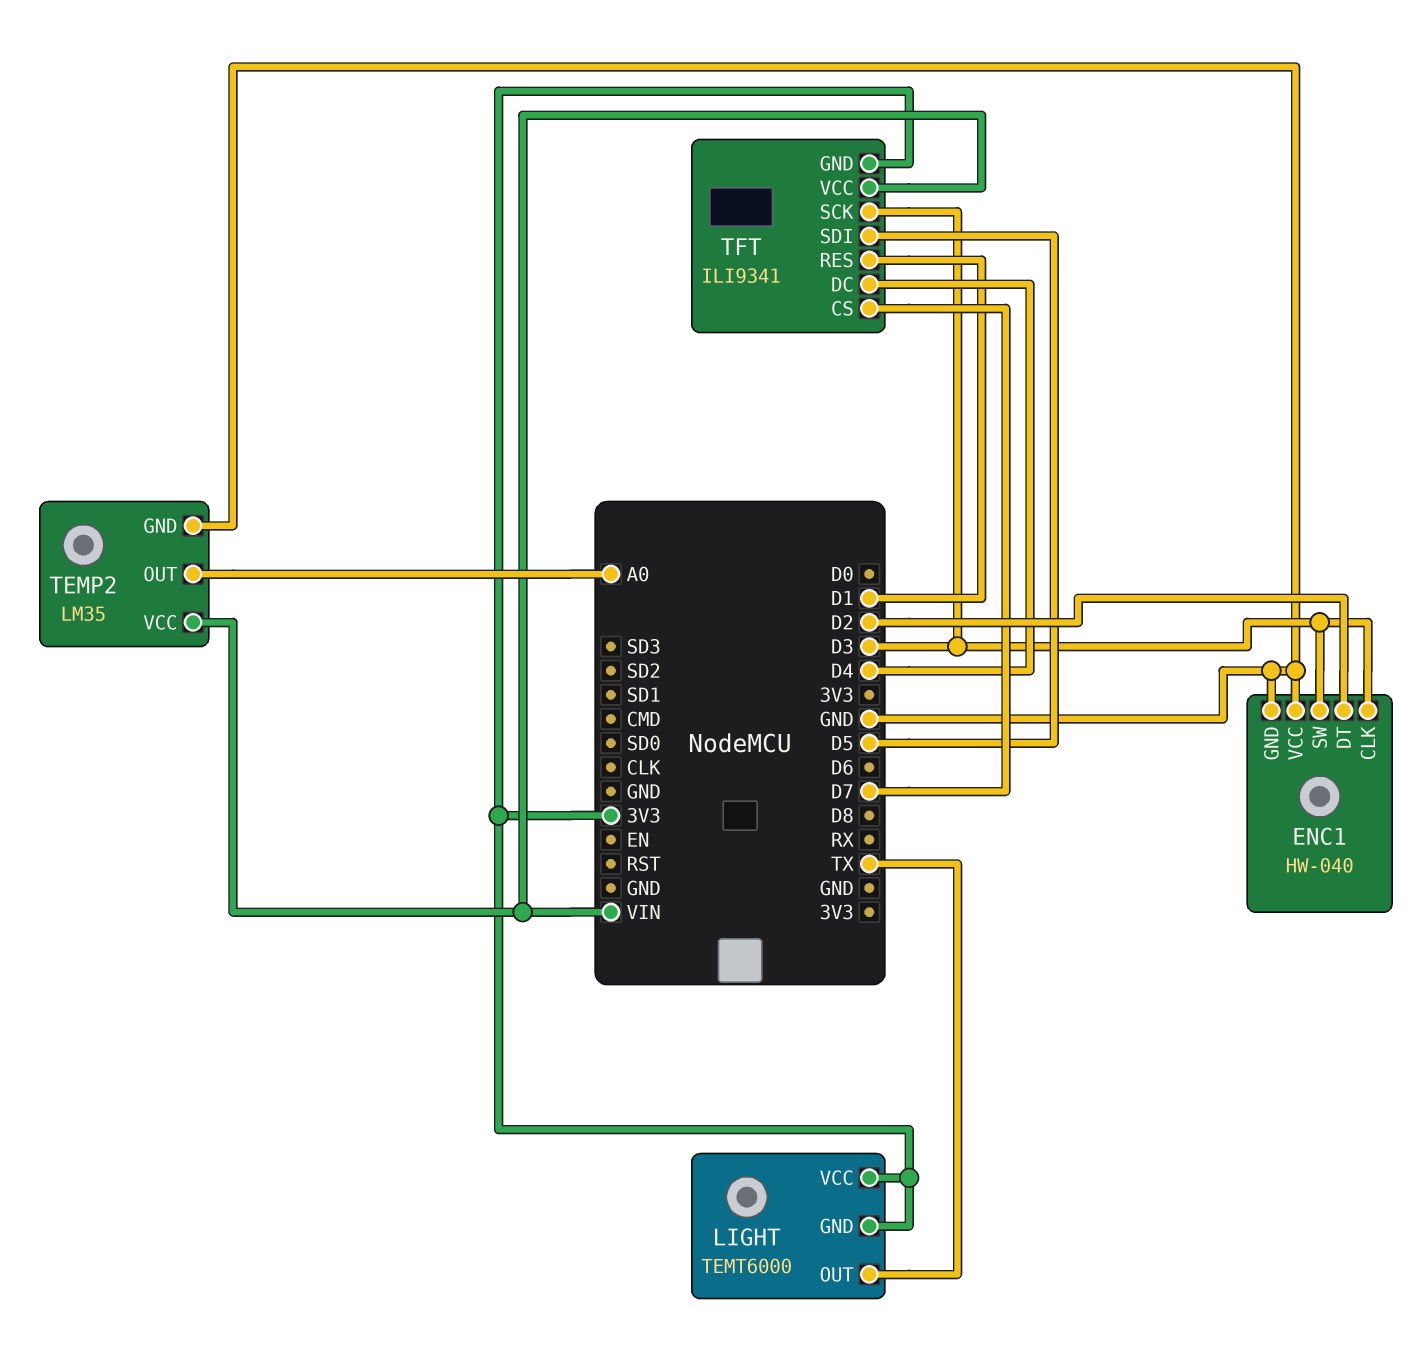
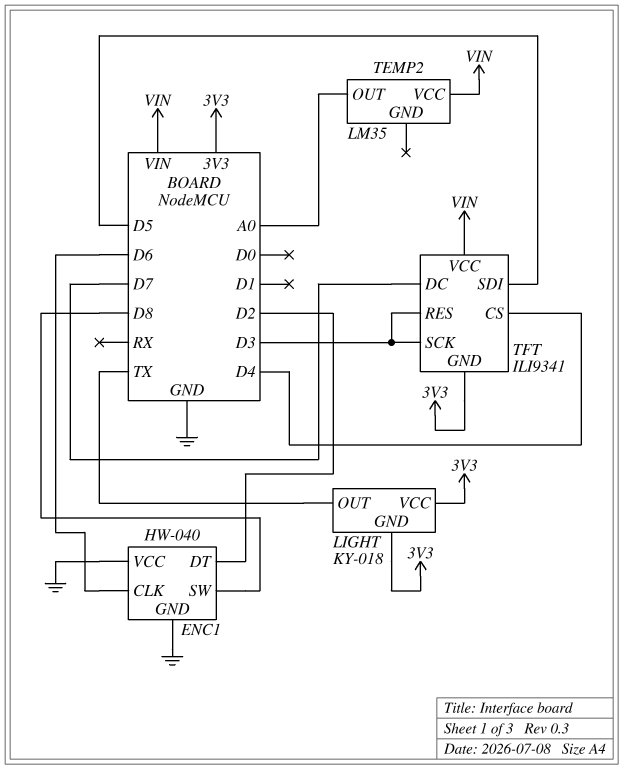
ENC1 pin CLK: D3 -> D6
ENC1 pin SW: D3 -> D8
LIGHT: TEMT6000 -> KY-018
TEMP2 pin GND: GND -> none
TFT pin CS: D7 -> D4
TFT pin DC: D4 -> D7
TFT pin RES: D1 -> D3

